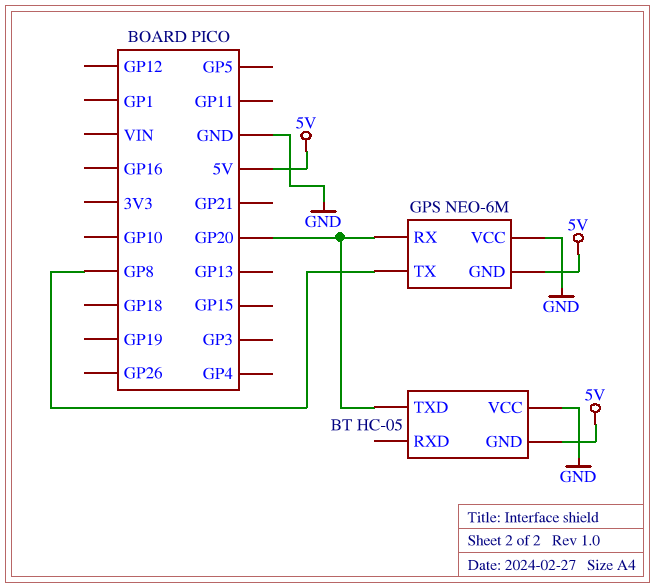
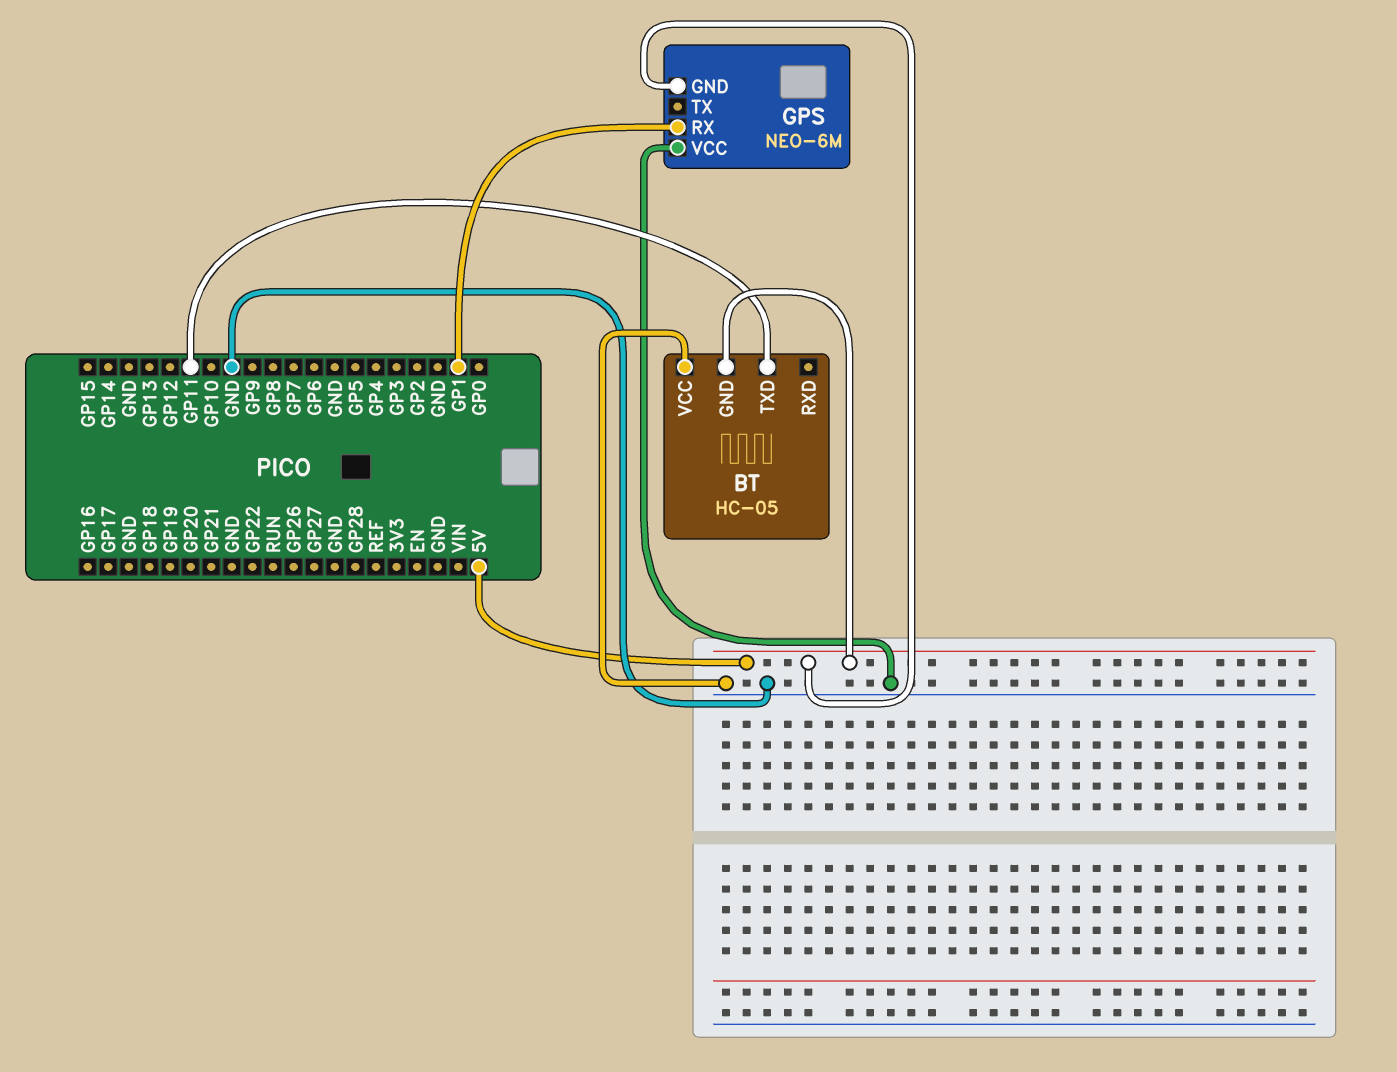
BT pin TXD: GP20 -> GP11
GPS pin RX: GP20 -> GP1
GPS pin TX: GP8 -> none

